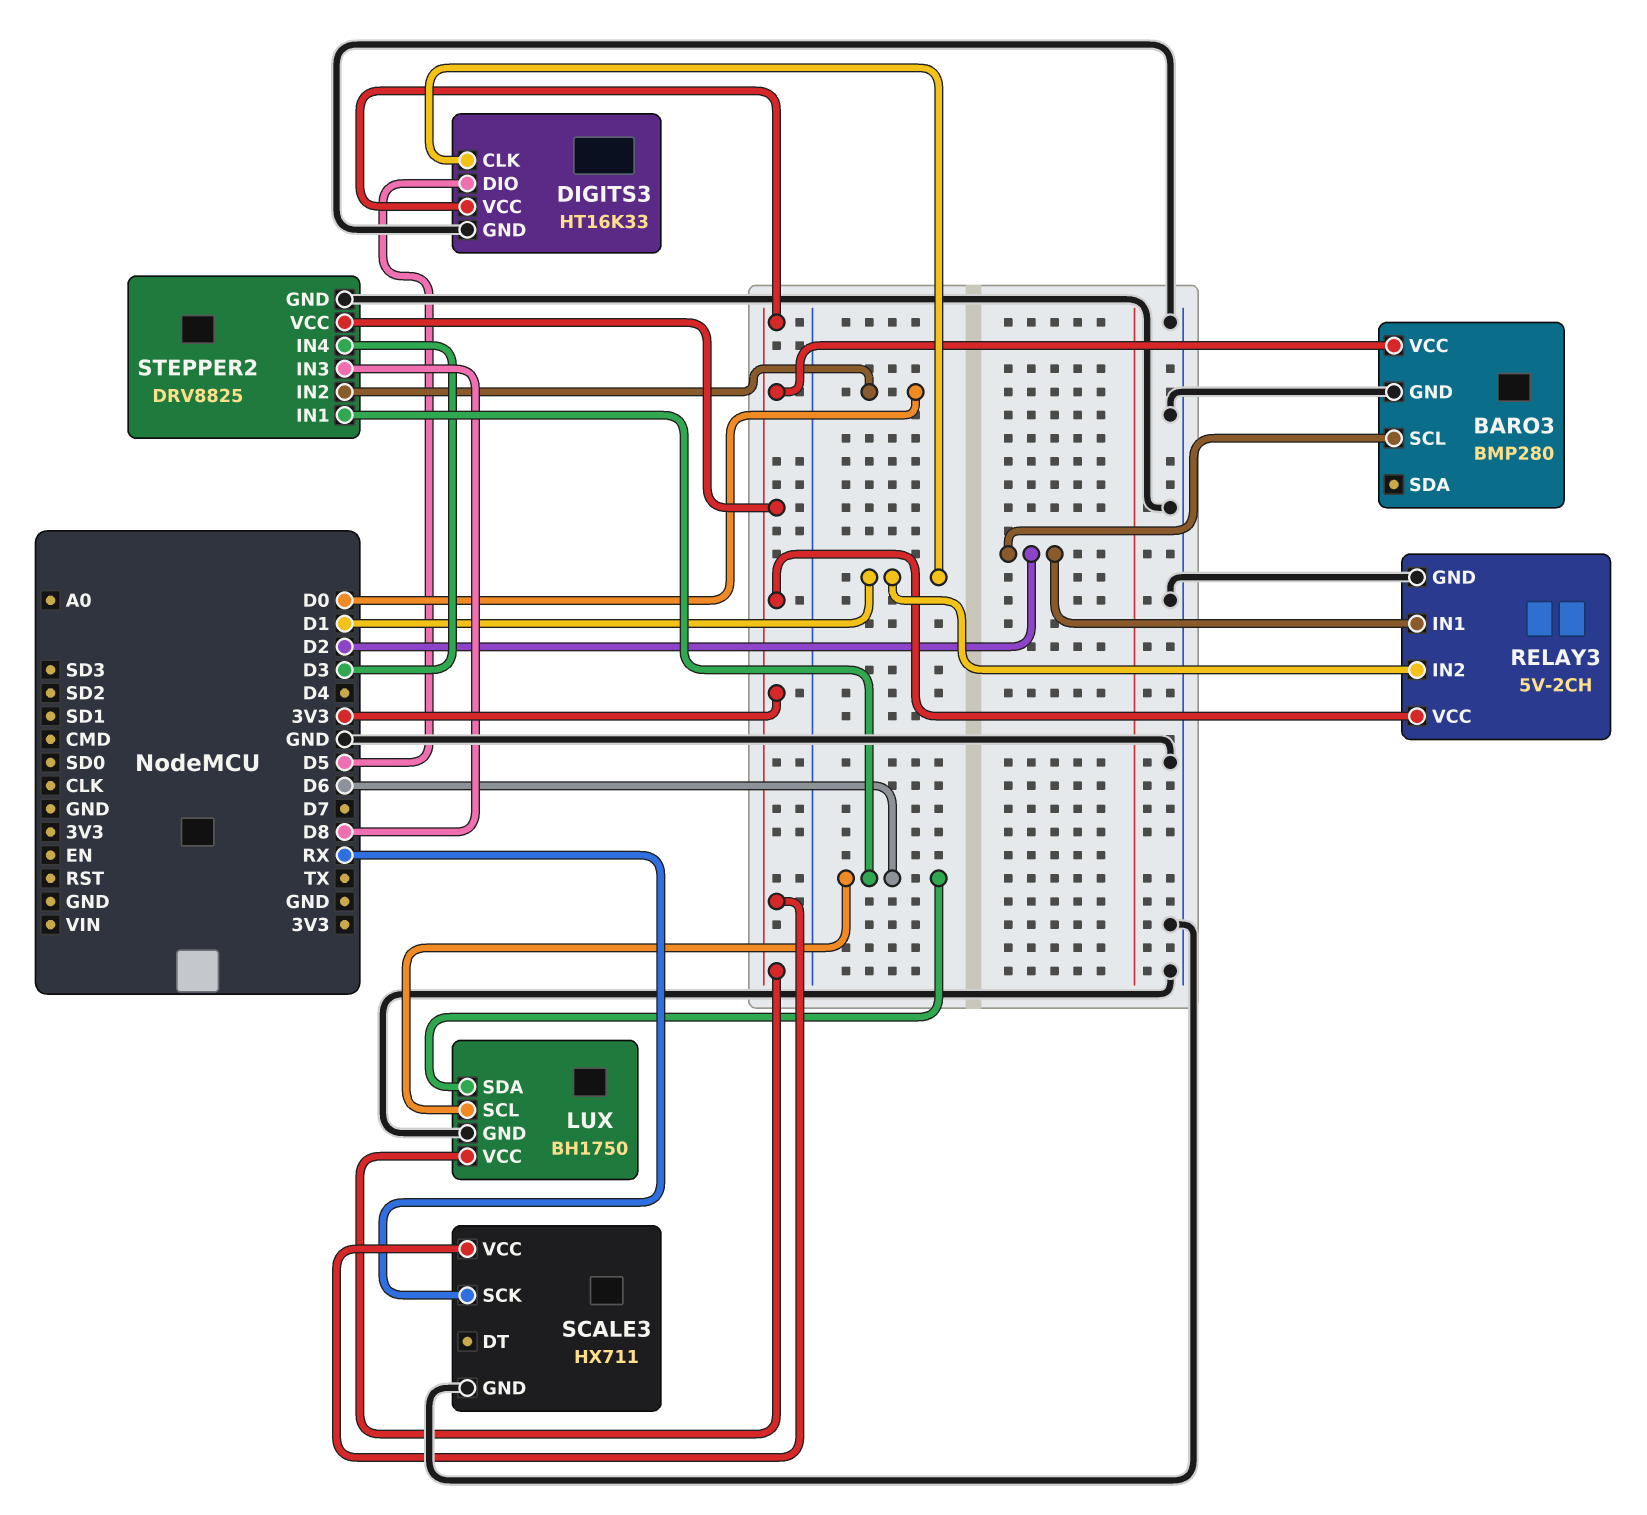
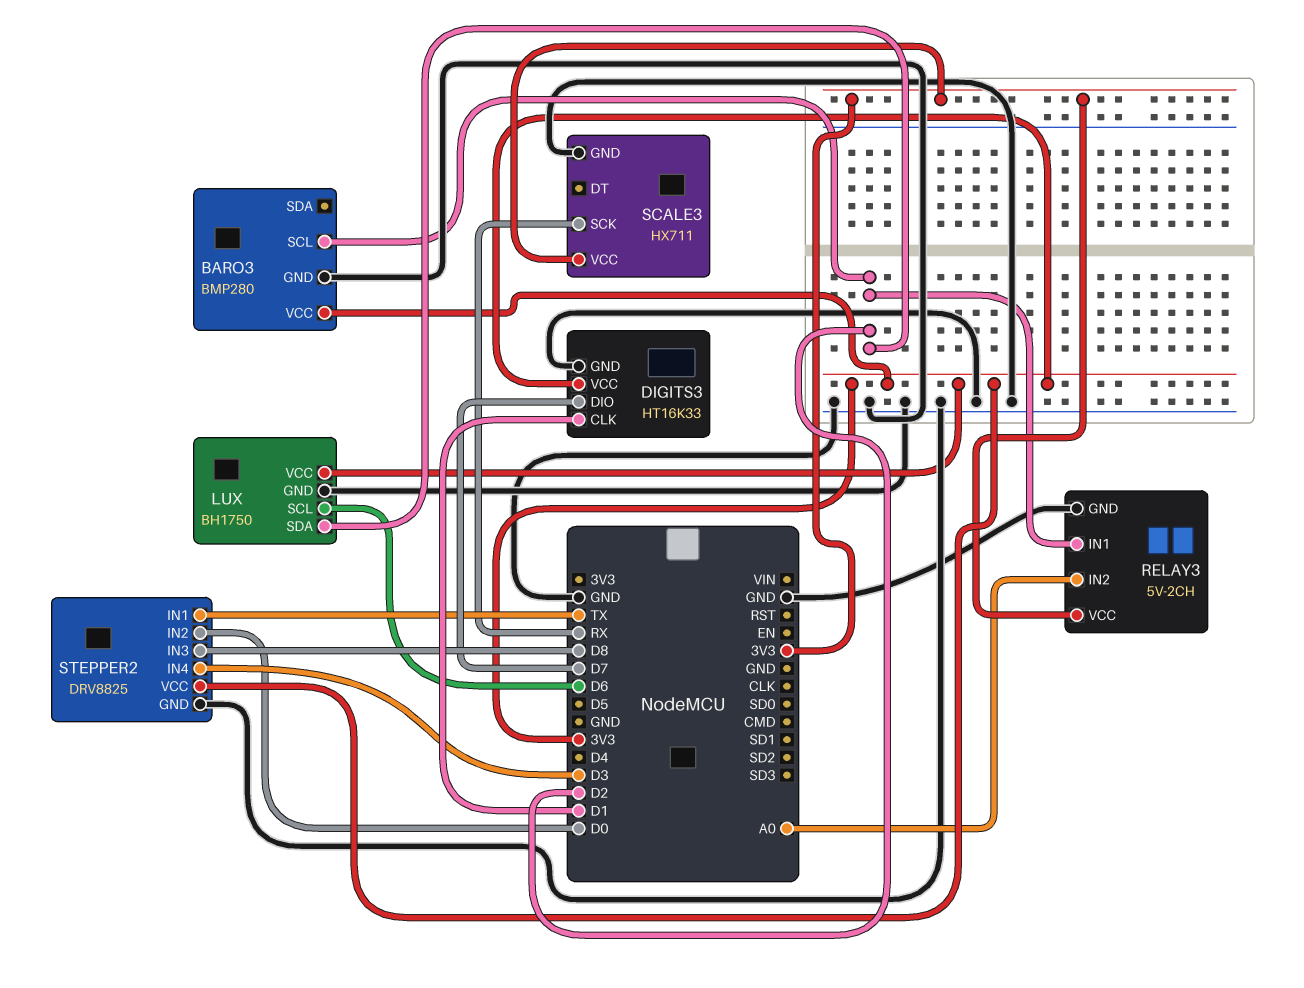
DIGITS3 pin DIO: D5 -> D7
LUX pin SDA: D6 -> D2
RELAY3 pin IN2: D1 -> A0
STEPPER2 pin IN1: D6 -> TX

